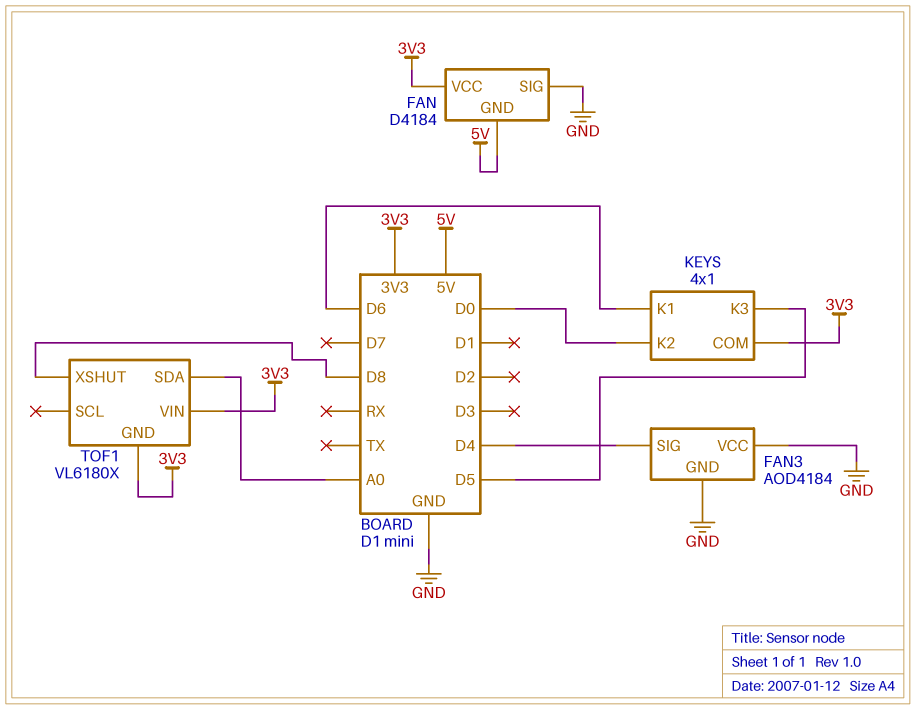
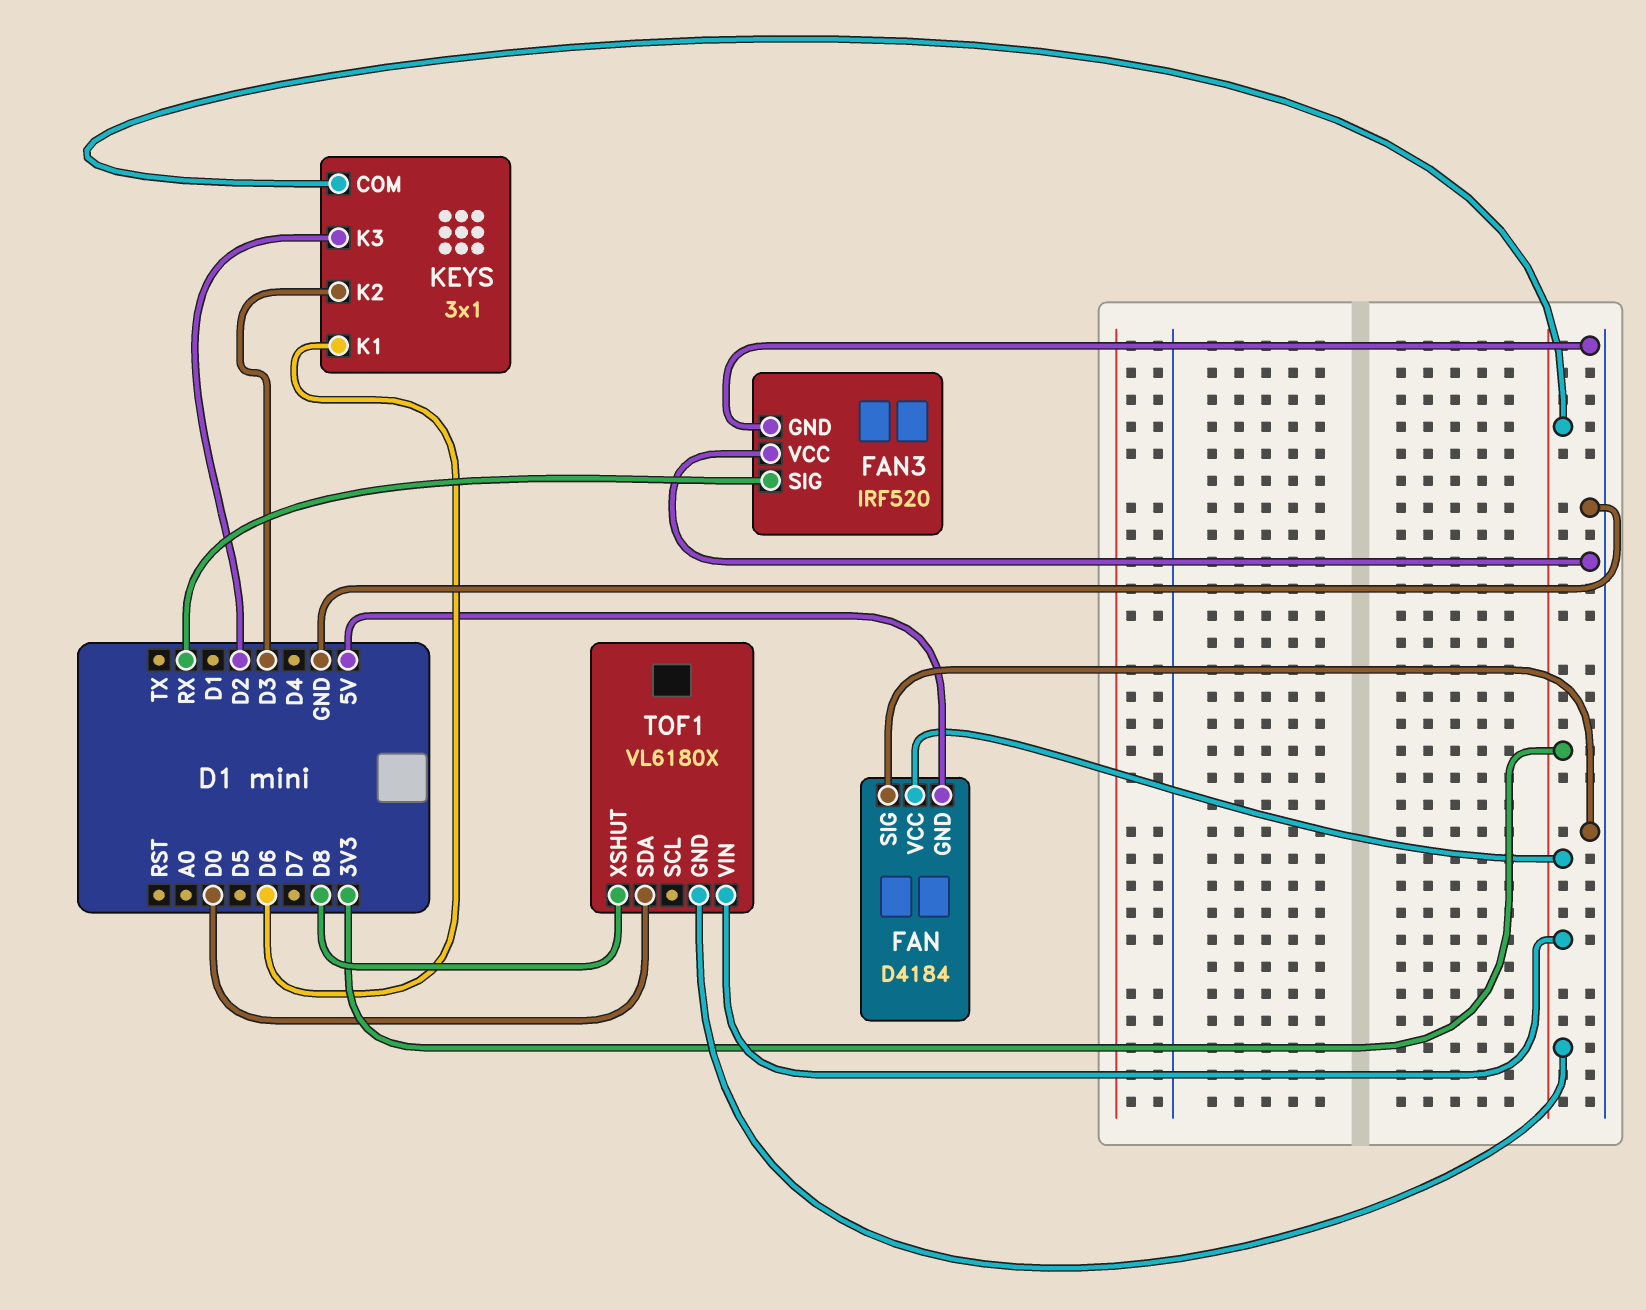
FAN3: AOD4184 -> IRF520
FAN3 pin SIG: D4 -> RX
KEYS: 4x1 -> 3x1
KEYS pin K2: D0 -> D3
KEYS pin K3: D5 -> D2
TOF1 pin SDA: A0 -> D0

